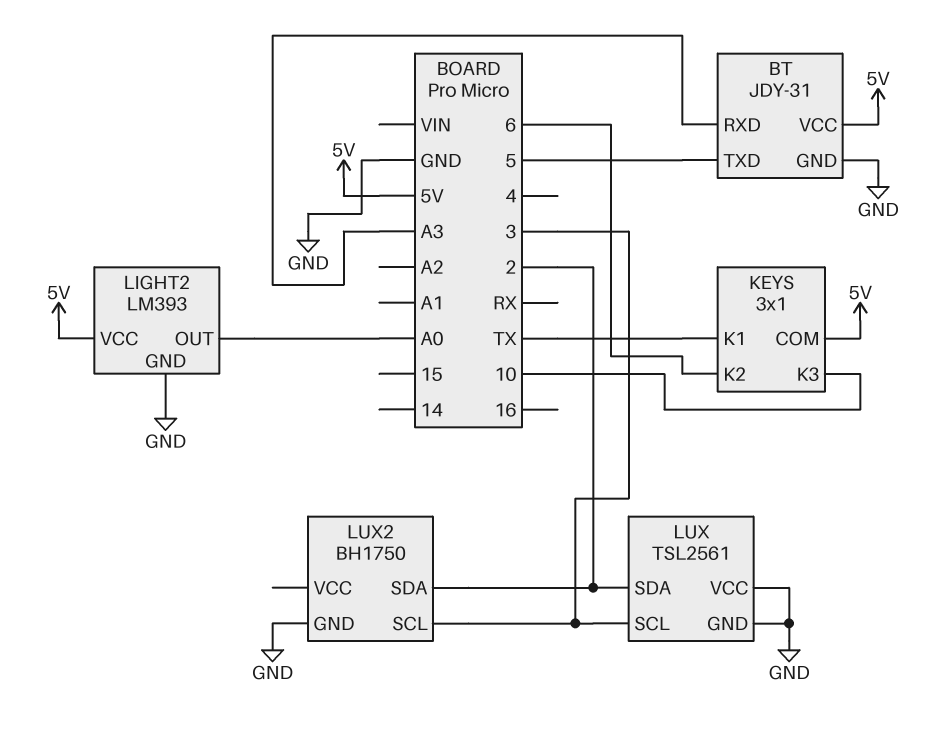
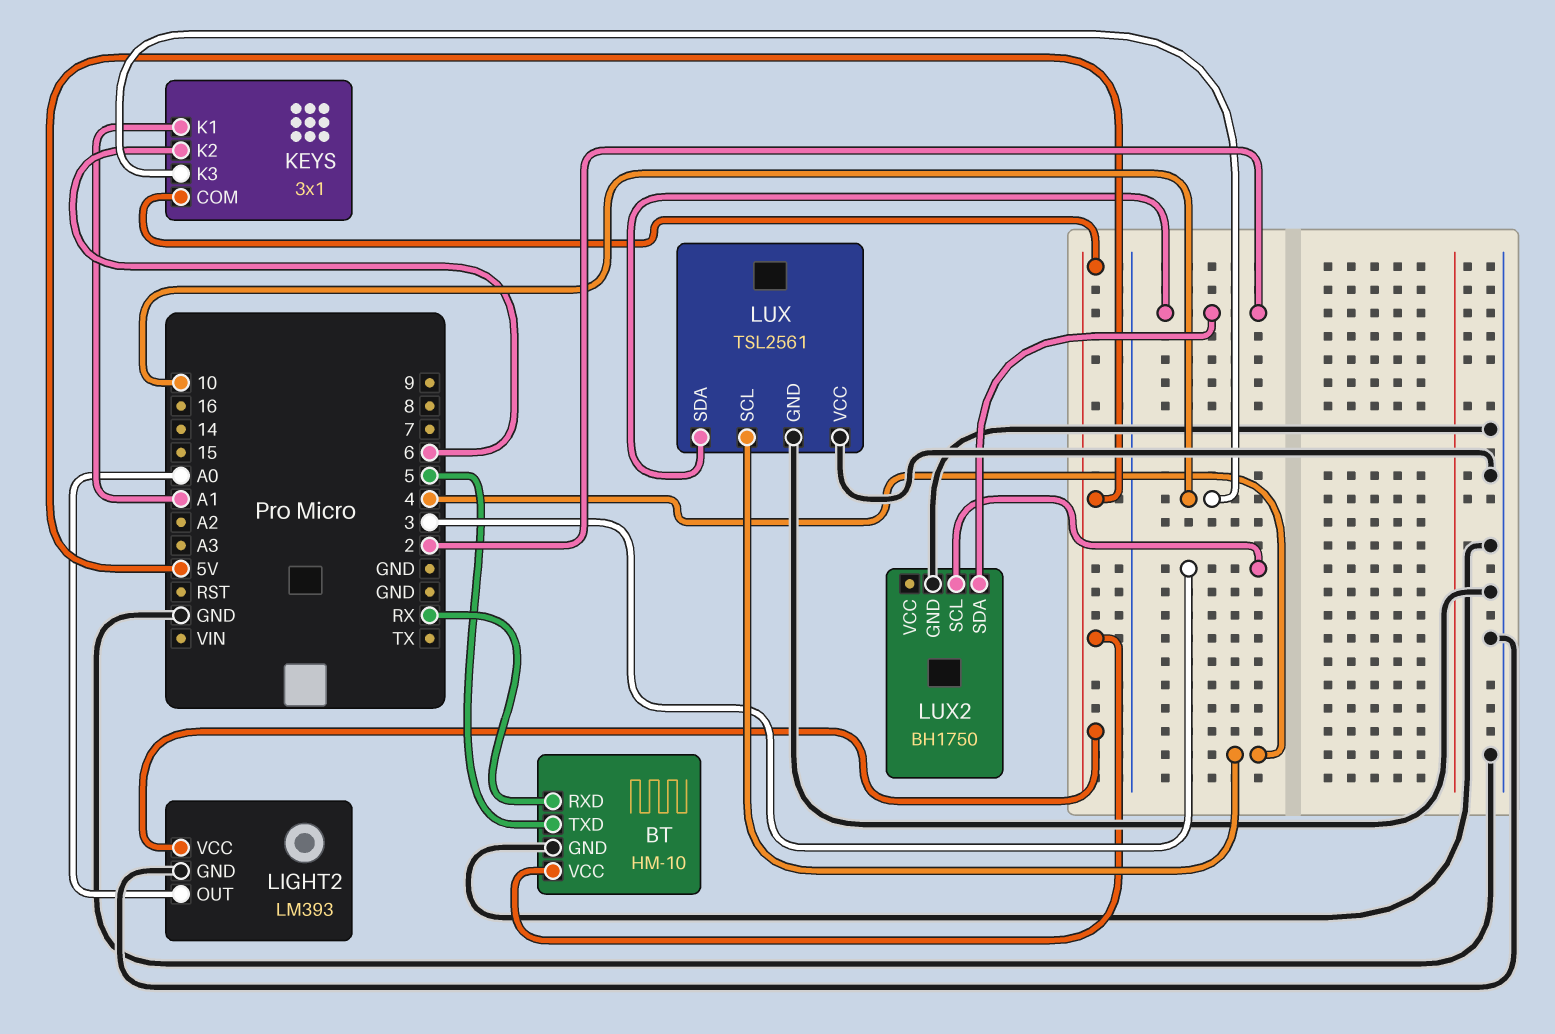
BT: JDY-31 -> HM-10
BT pin RXD: A3 -> RX
KEYS pin K1: TX -> A1
LUX pin SCL: 3 -> 4

